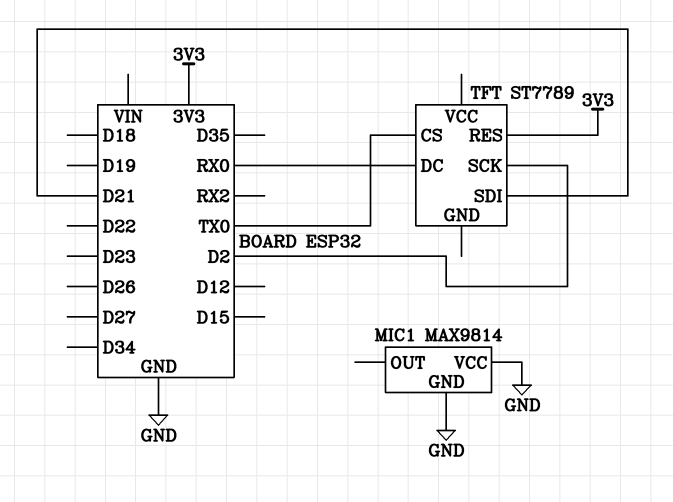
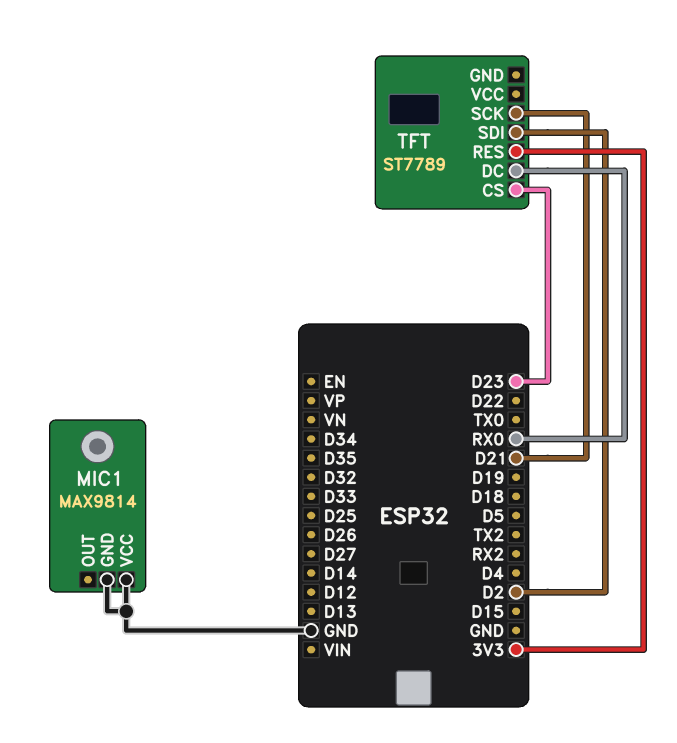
TFT pin CS: TX0 -> D23
TFT pin SCK: D2 -> D21
TFT pin SDI: D21 -> D2

